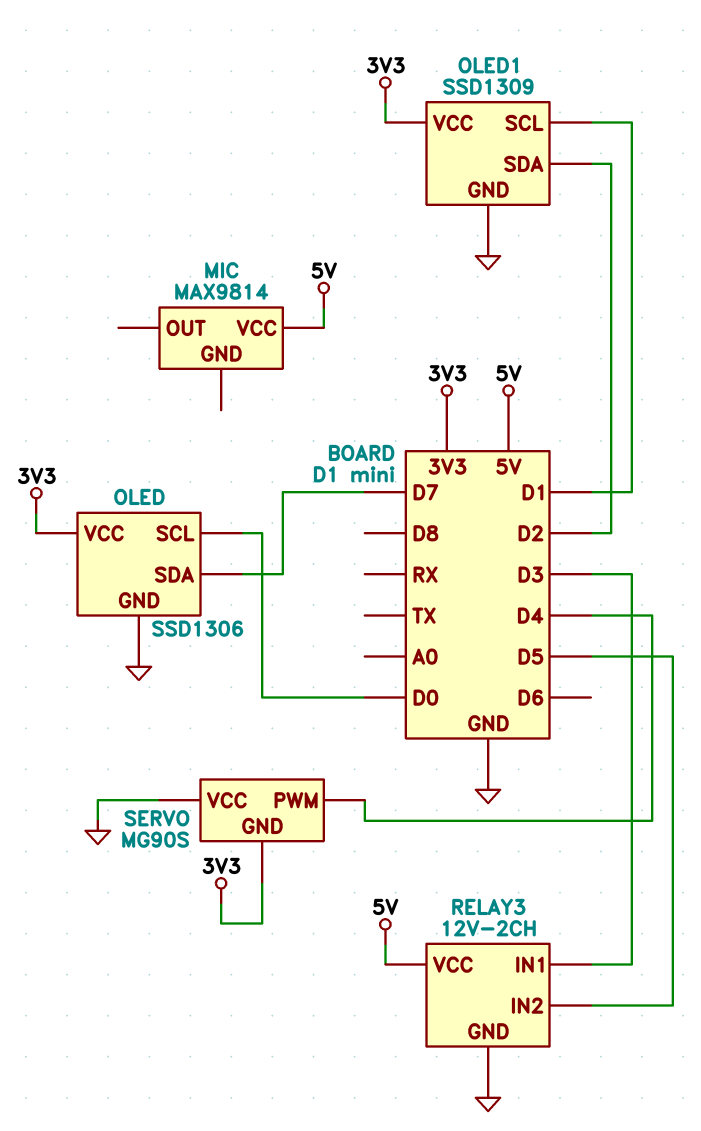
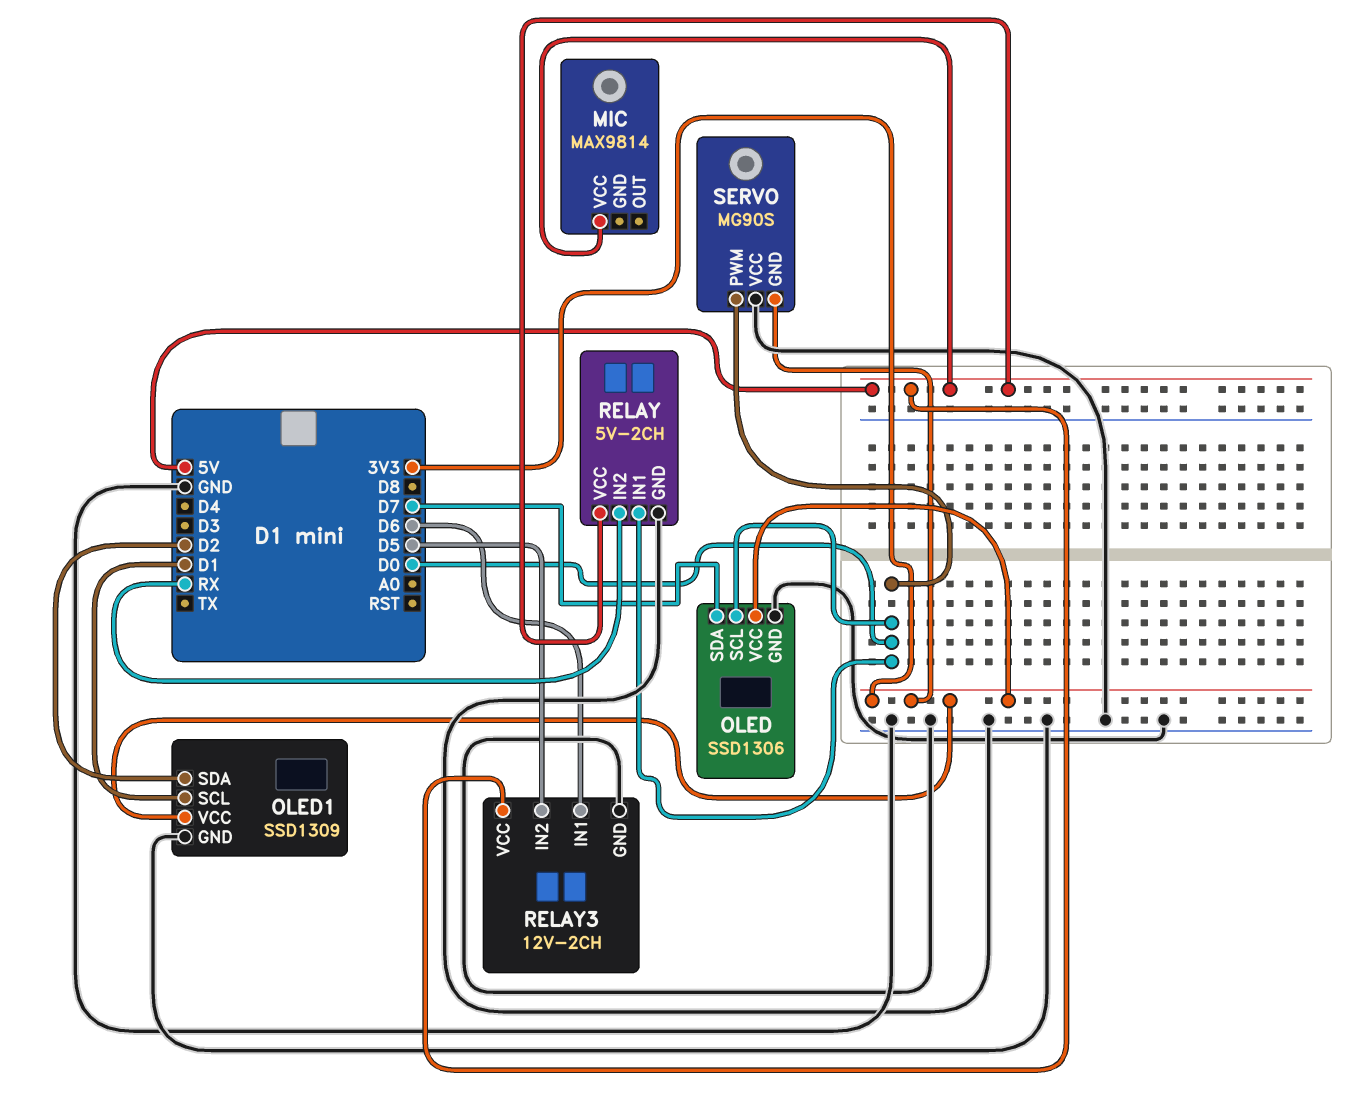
RELAY: none -> 5V-2CH
RELAY pin GND: none -> GND
RELAY pin IN1: none -> D0
RELAY pin IN2: none -> RX
RELAY pin VCC: none -> 5V
RELAY3 pin IN1: D3 -> D6
SERVO pin PWM: D4 -> D0

